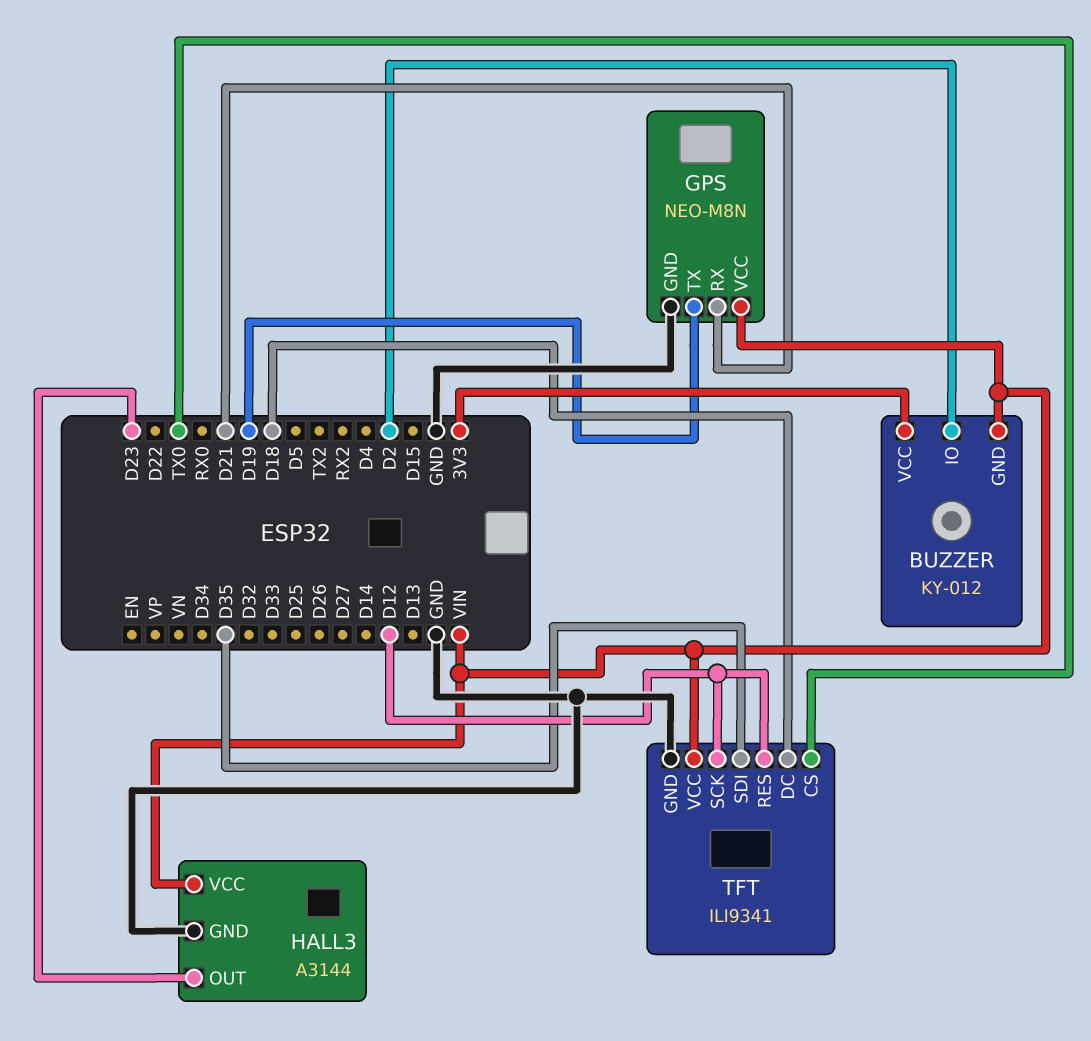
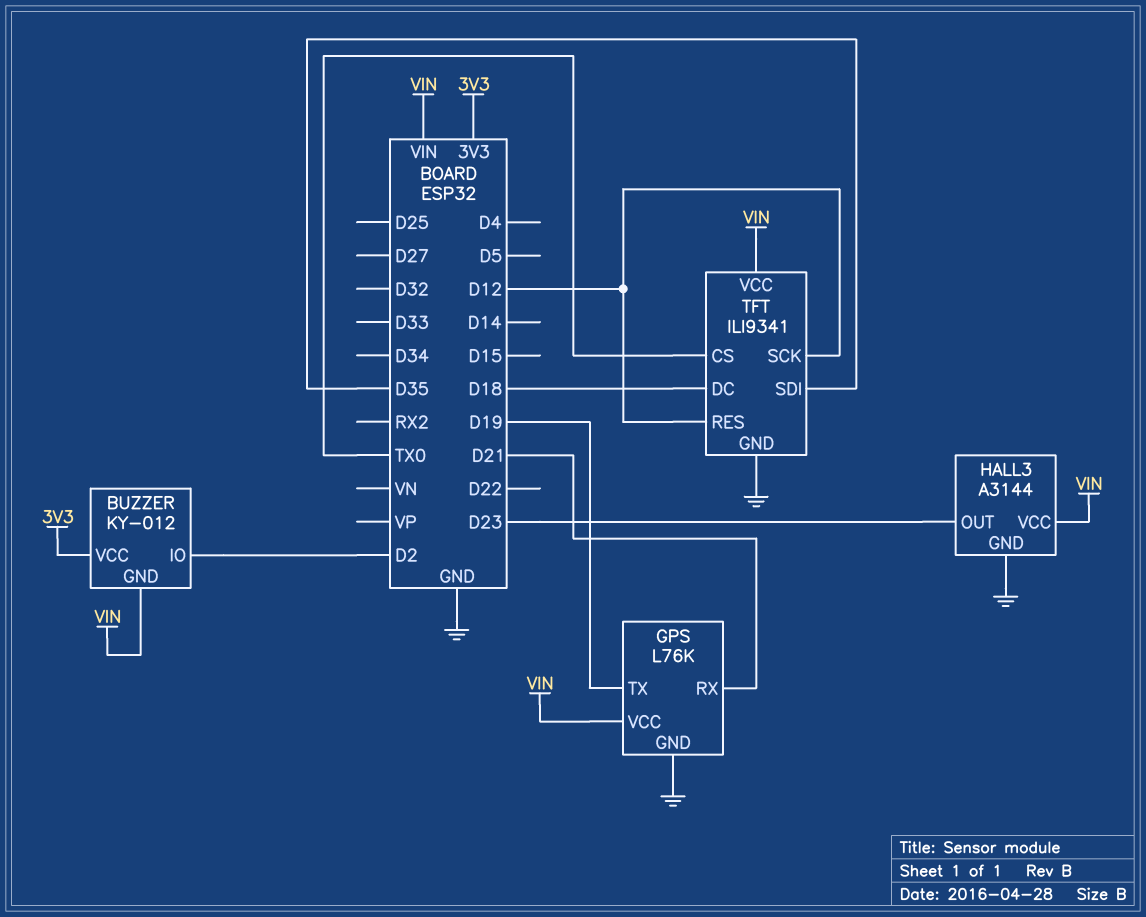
GPS: NEO-M8N -> L76K

